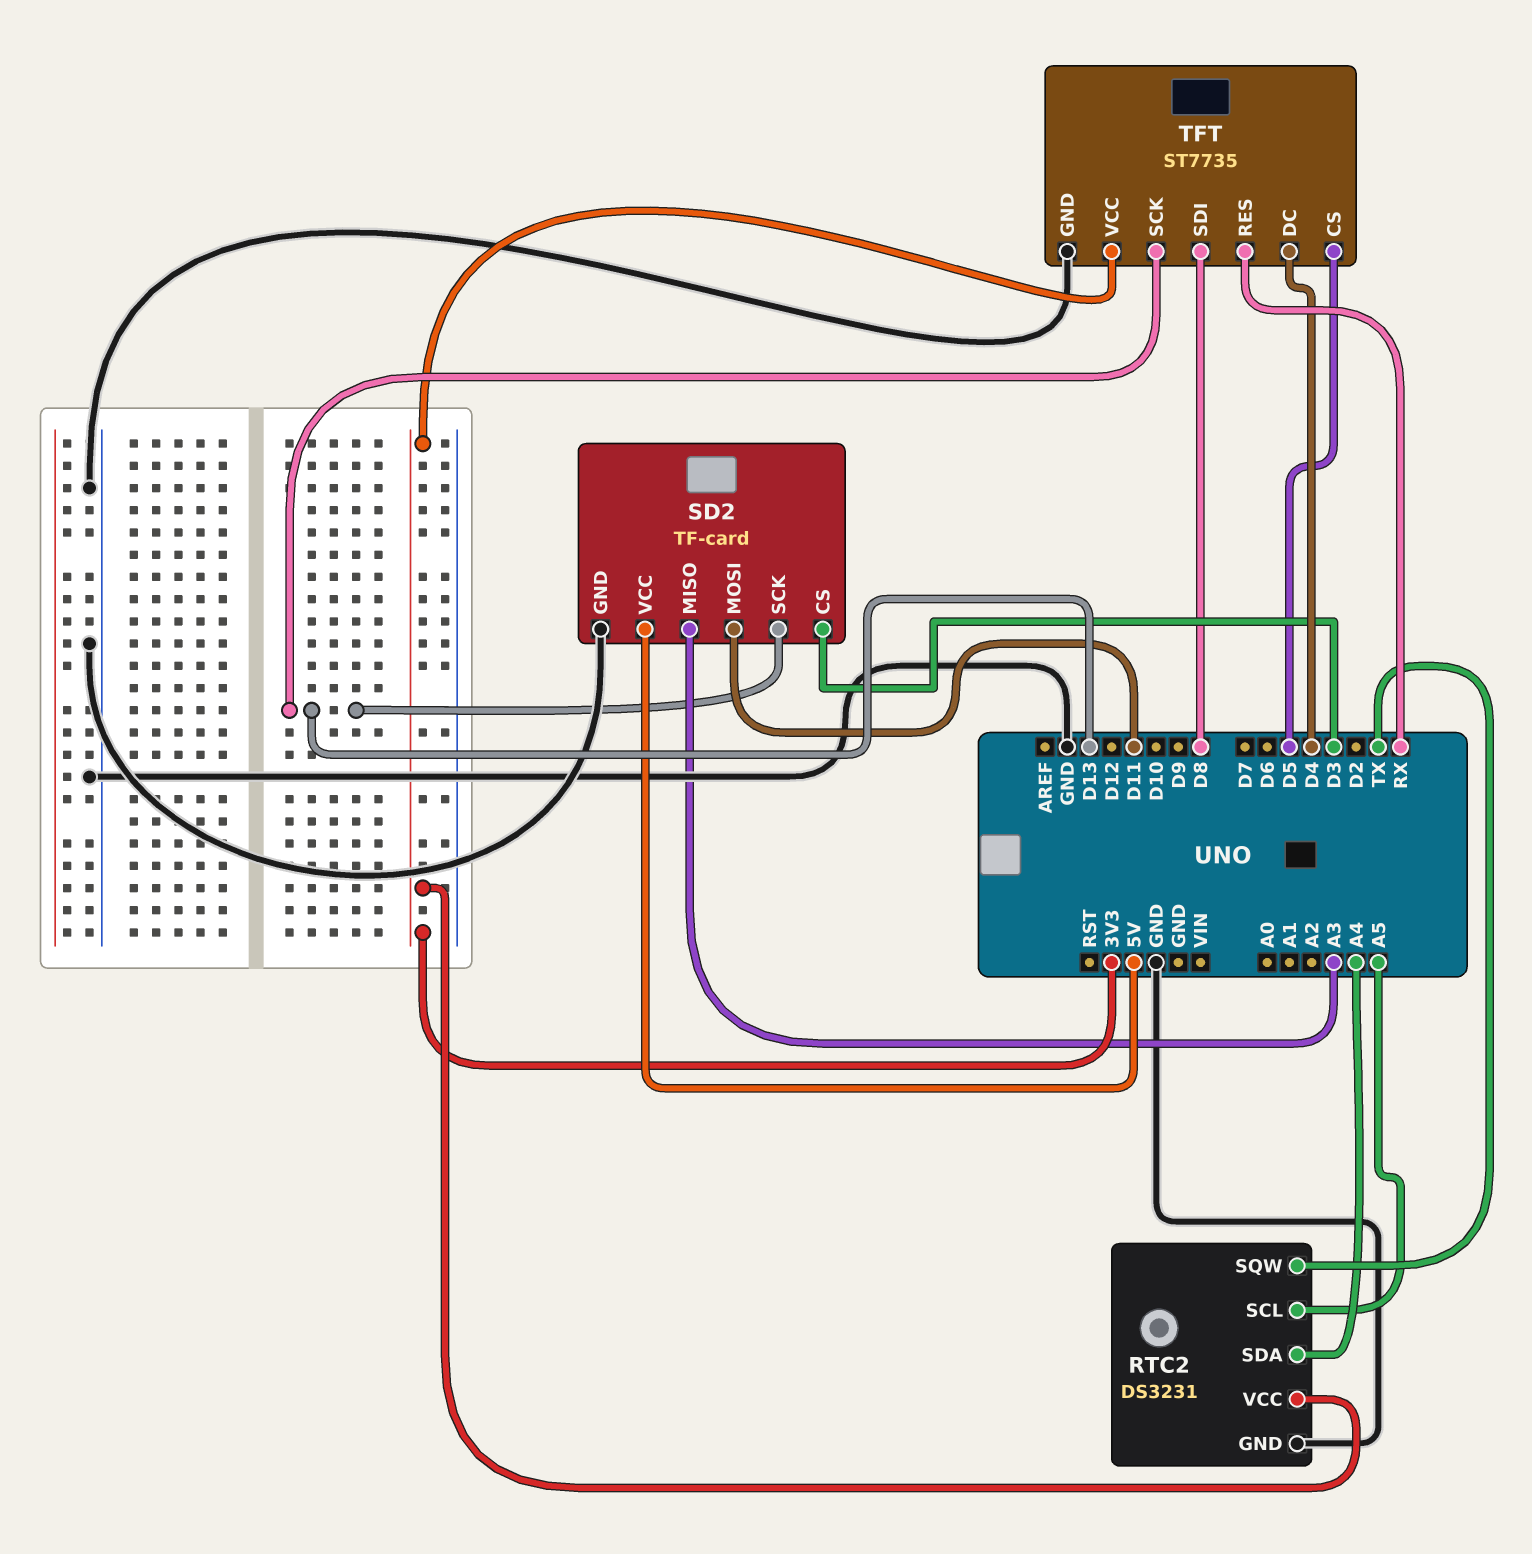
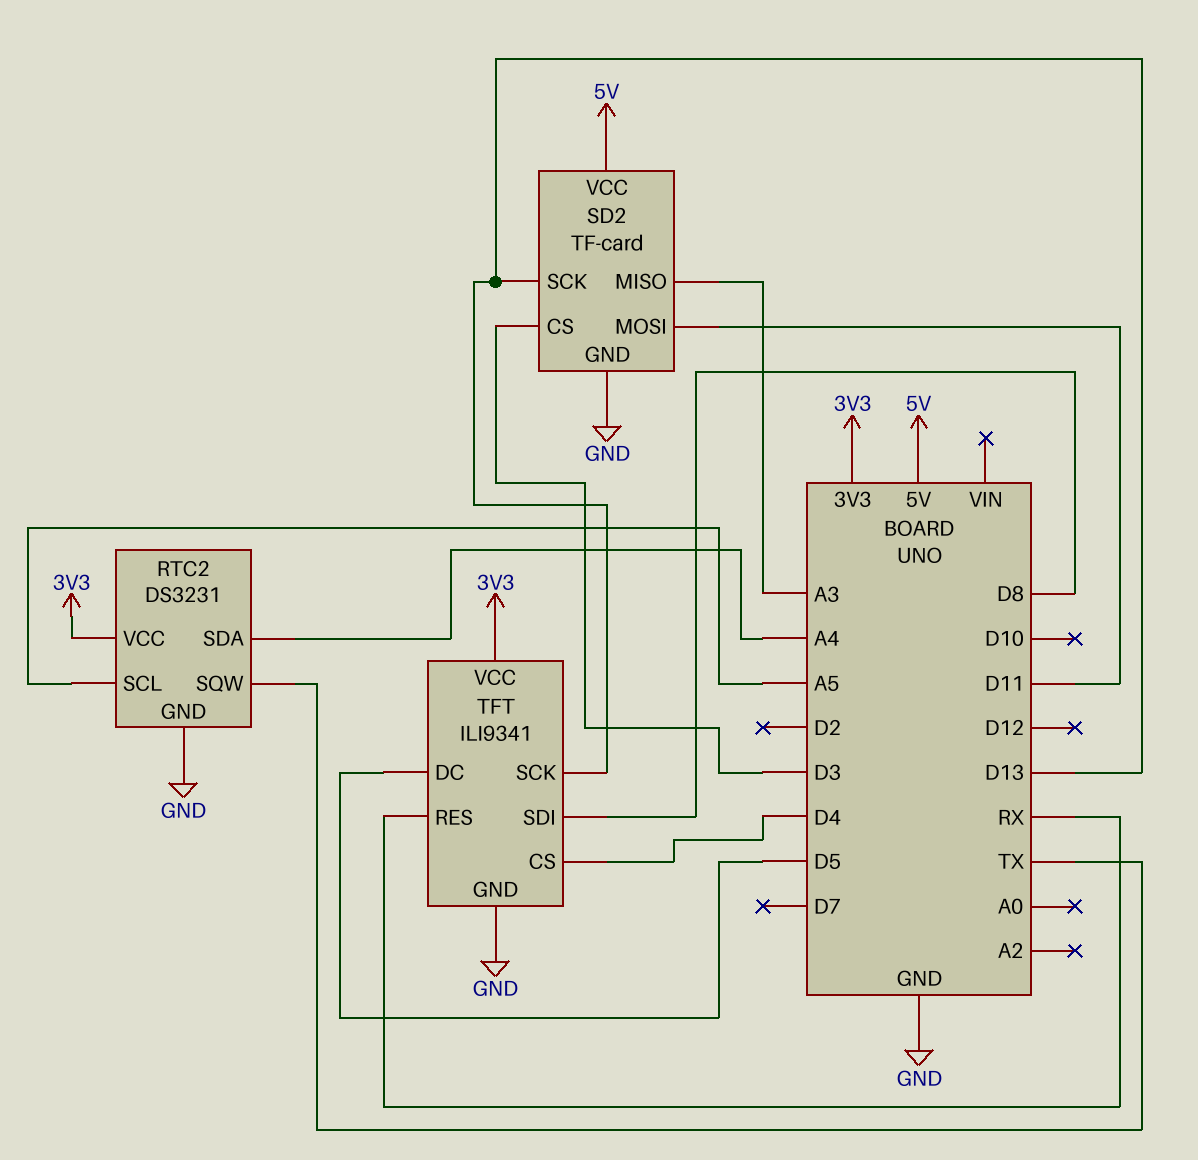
TFT: ST7735 -> ILI9341
TFT pin CS: D5 -> D4
TFT pin DC: D4 -> D5

